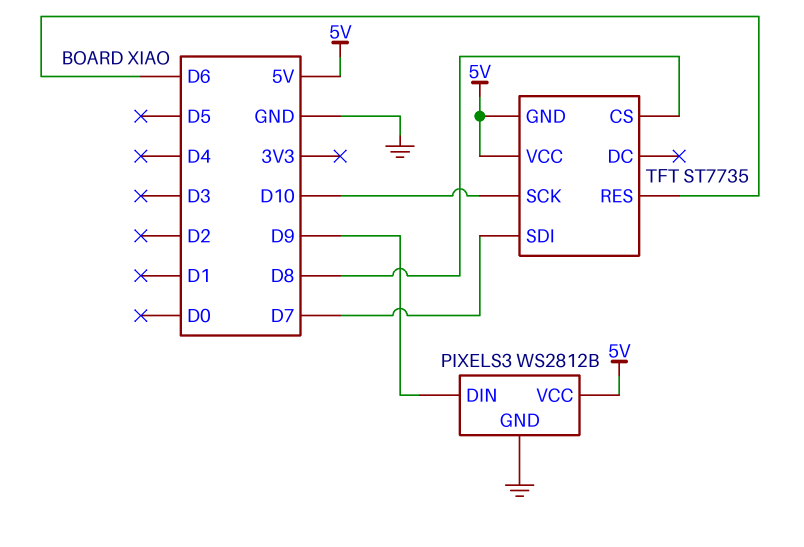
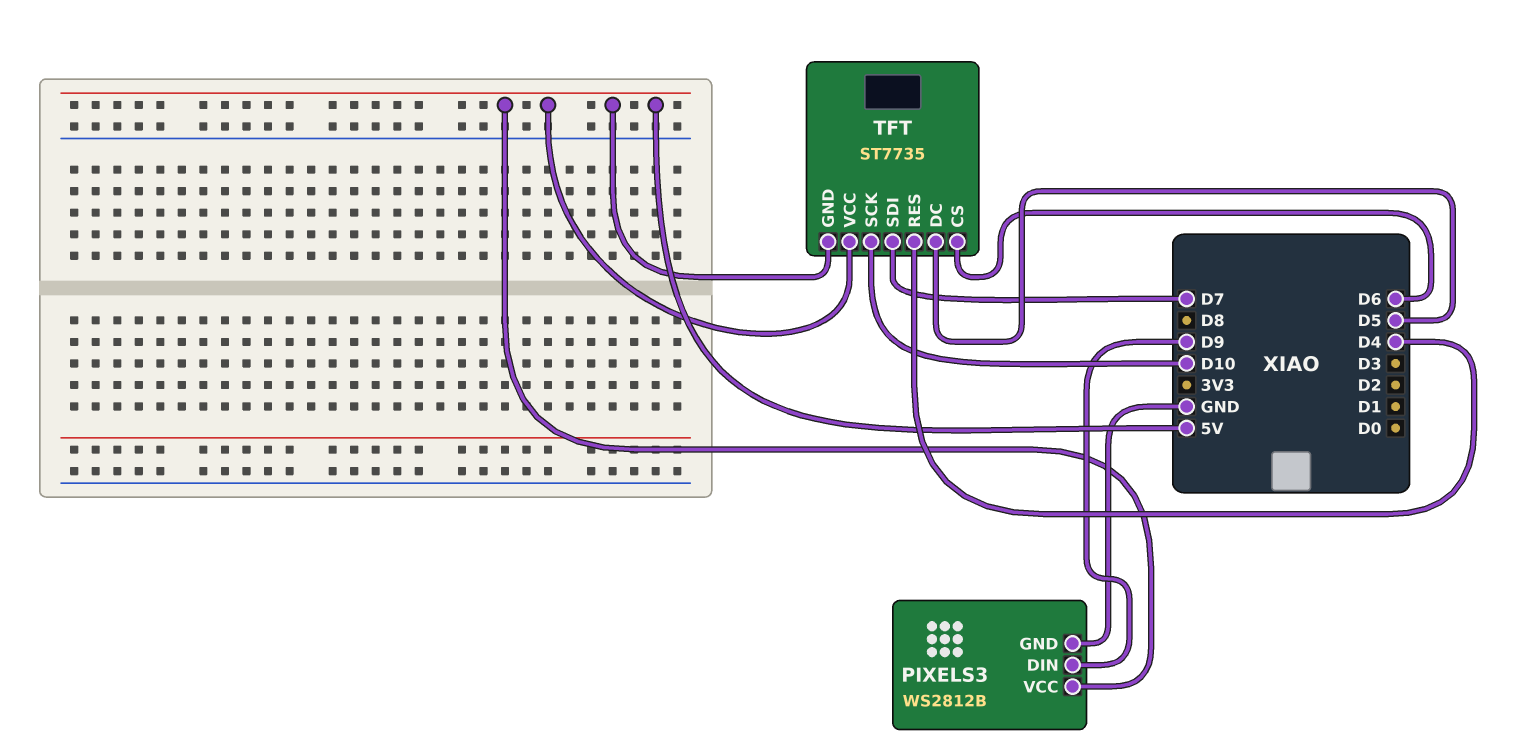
TFT pin CS: D8 -> D6
TFT pin DC: none -> D5
TFT pin RES: D6 -> D4

